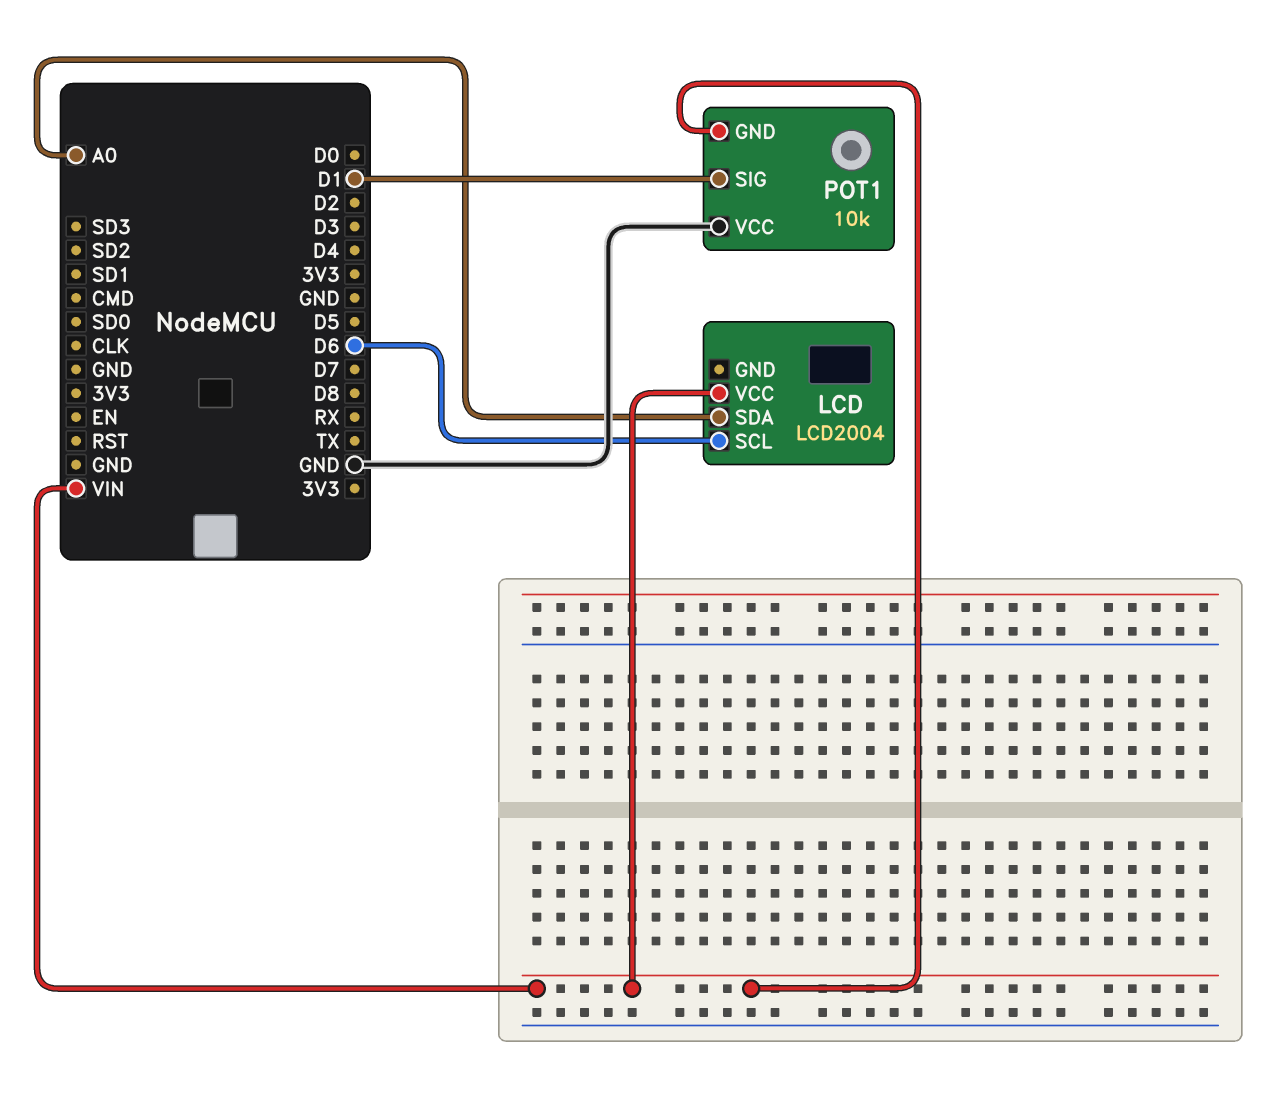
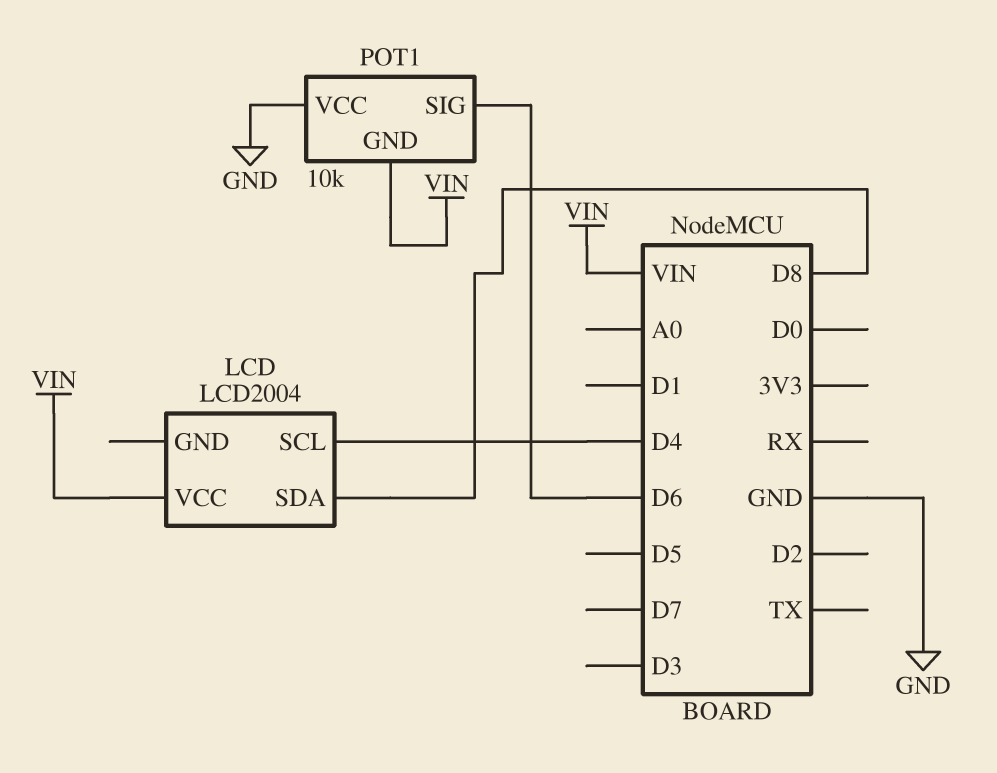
LCD pin SCL: D6 -> D4
LCD pin SDA: A0 -> D8
POT1 pin SIG: D1 -> D6

